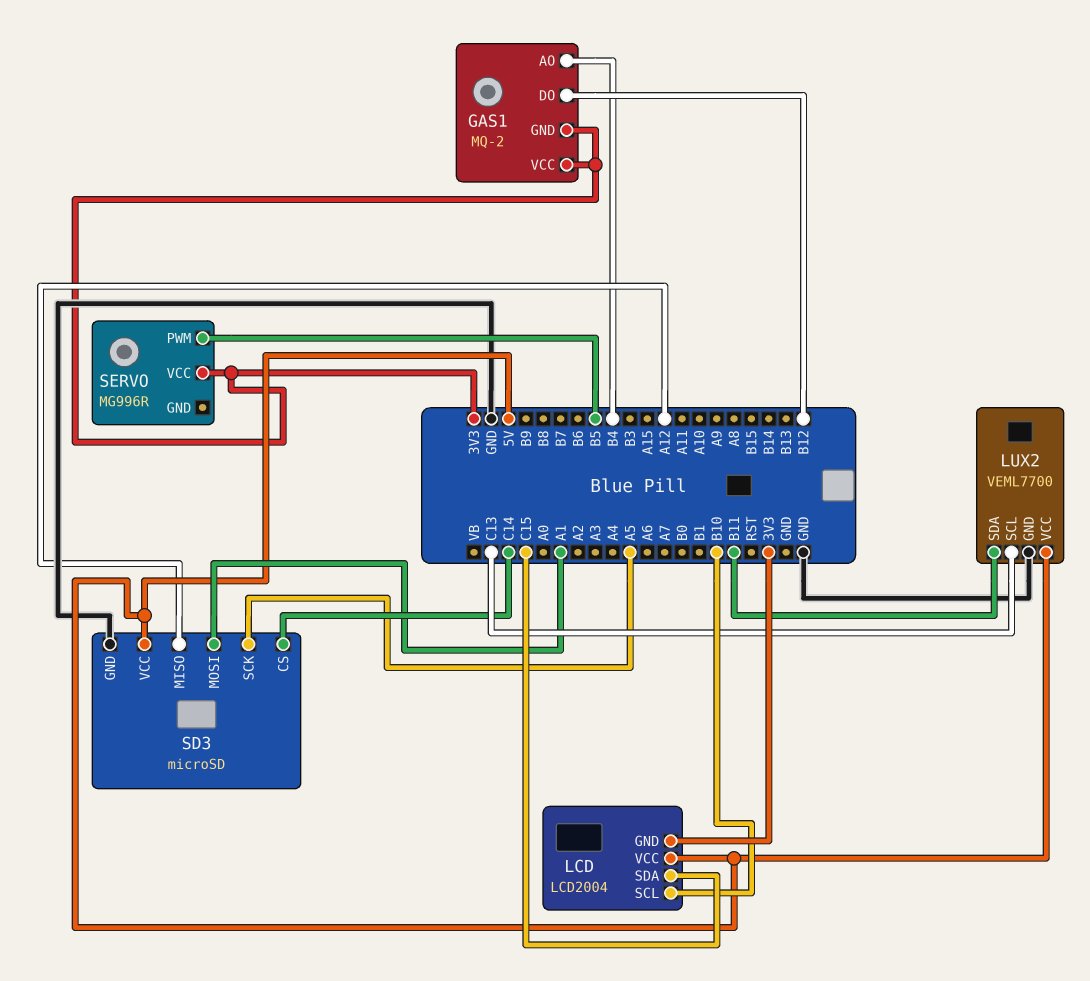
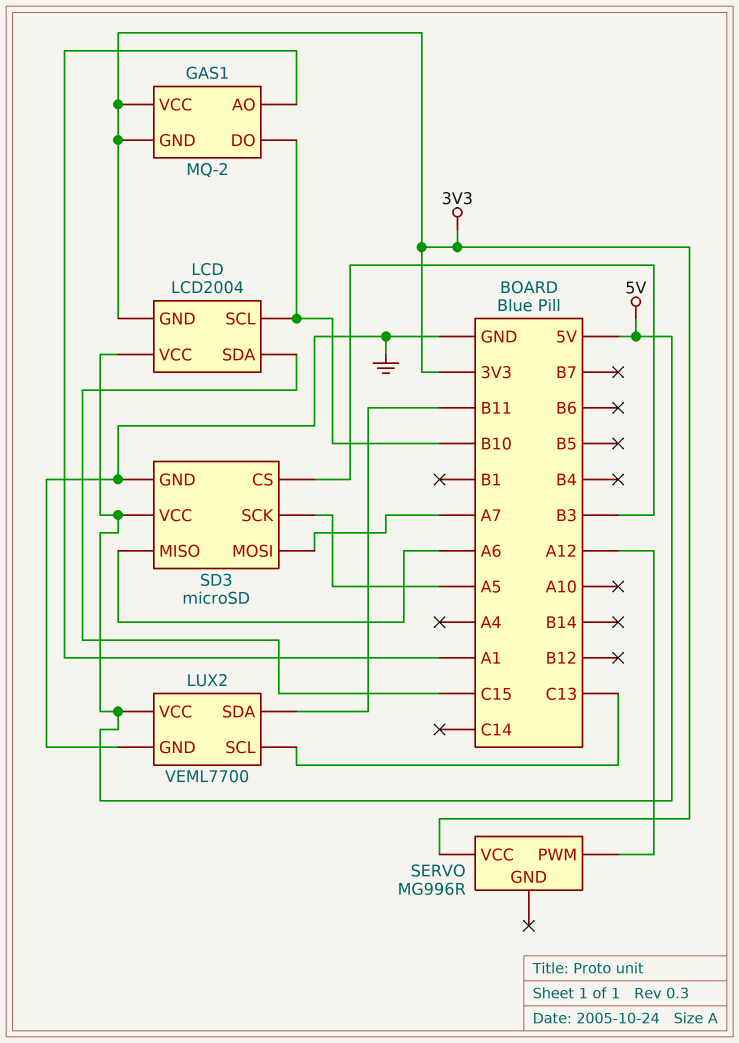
GAS1 pin AO: B4 -> A1
GAS1 pin DO: B12 -> B10
SD3 pin CS: C14 -> B3
SD3 pin MISO: A12 -> A6
SD3 pin MOSI: A1 -> A7
SERVO pin PWM: B5 -> A12

